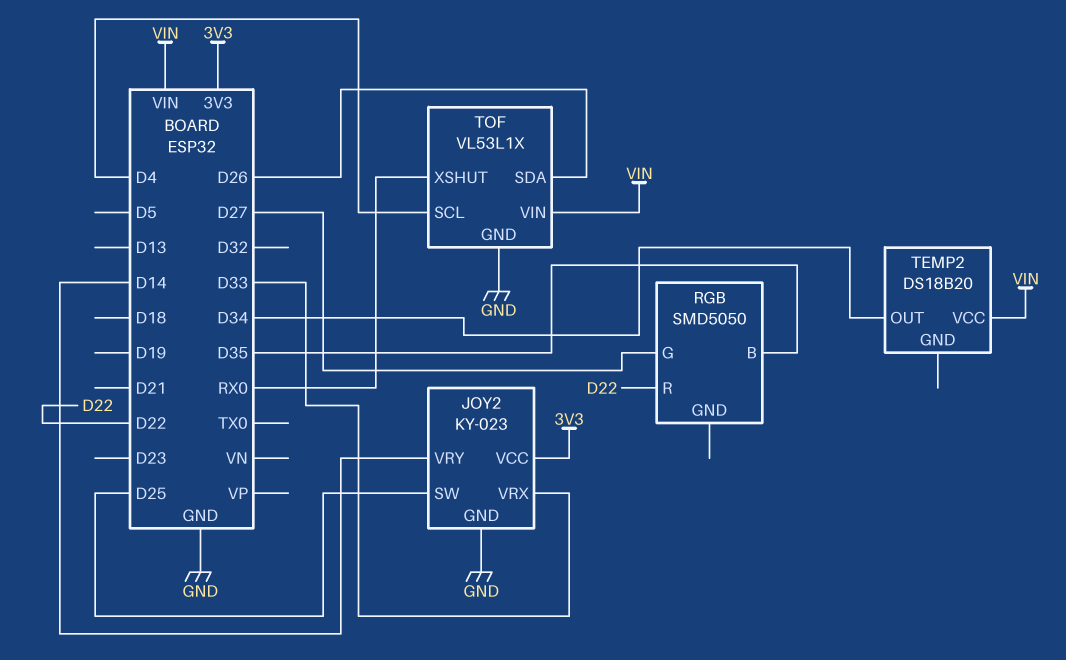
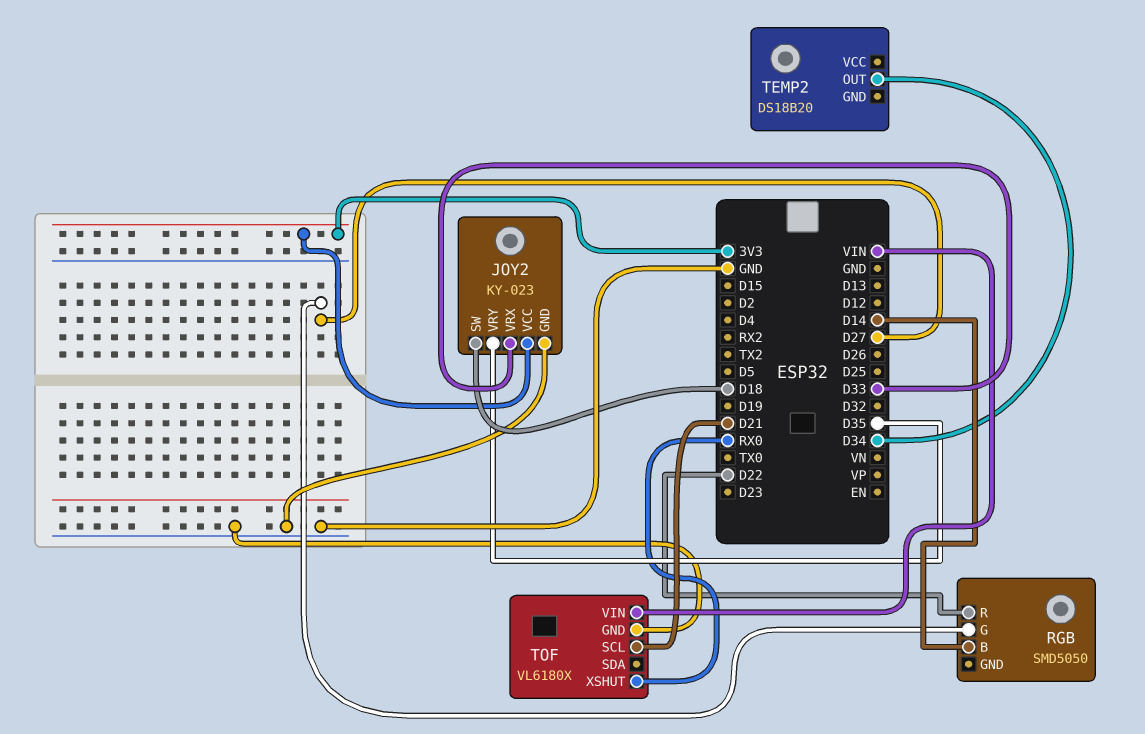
JOY2 pin SW: D25 -> D18
JOY2 pin VRY: D14 -> D35
RGB pin B: D35 -> D14
TEMP2 pin VCC: VIN -> none
TOF: VL53L1X -> VL6180X
TOF pin SCL: D4 -> D21
TOF pin SDA: D26 -> none

